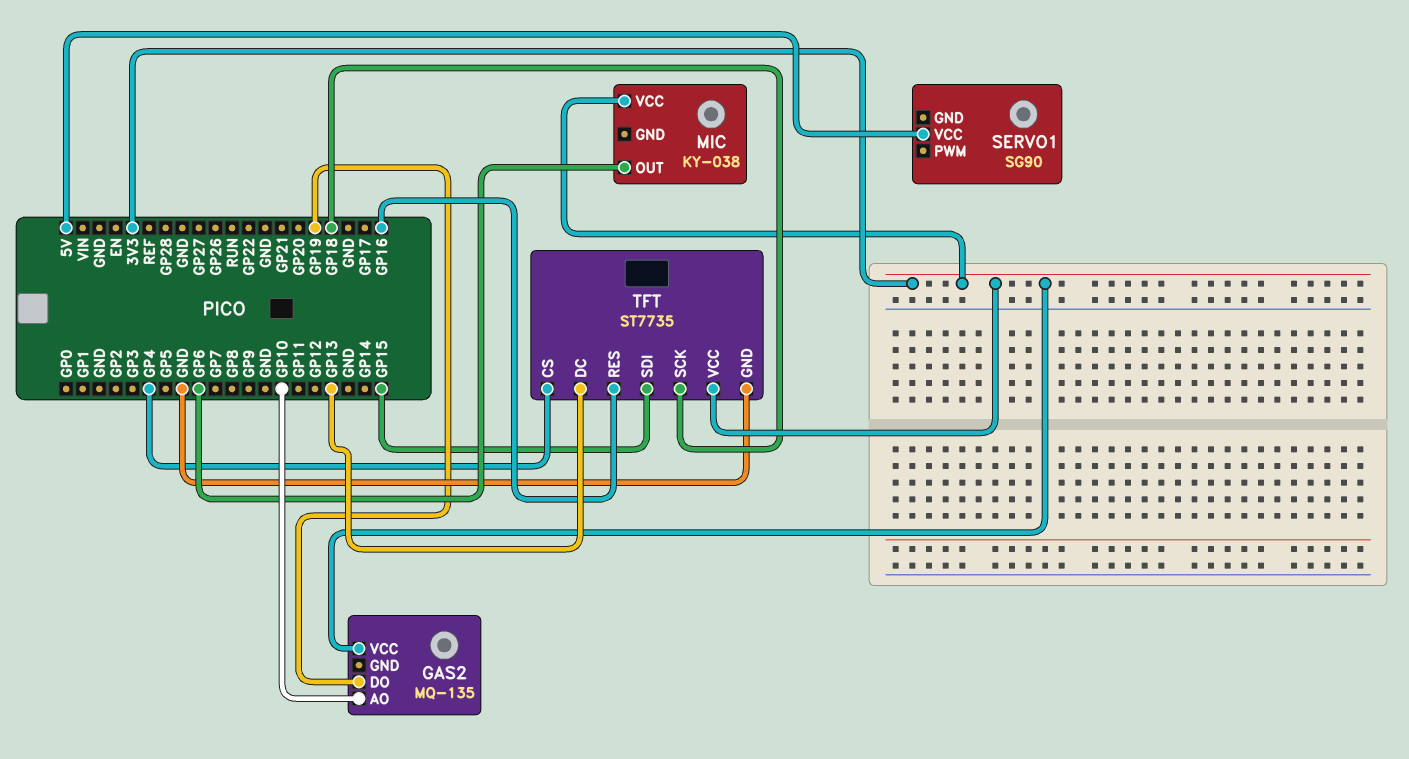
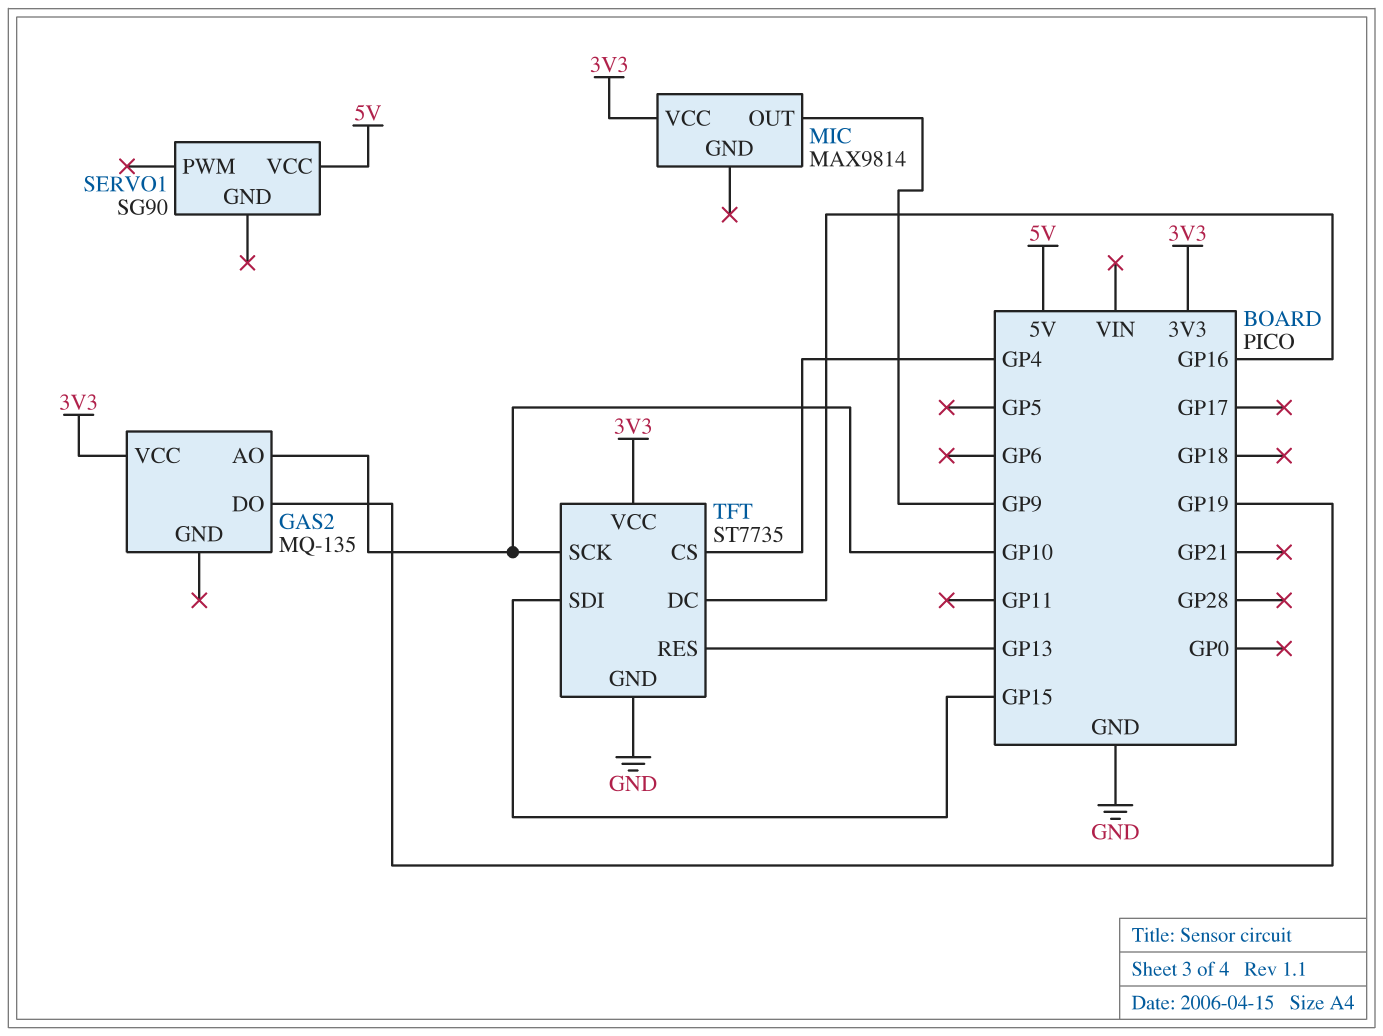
MIC: KY-038 -> MAX9814
MIC pin OUT: GP6 -> GP9
TFT pin DC: GP13 -> GP16
TFT pin RES: GP16 -> GP13
TFT pin SCK: GP18 -> GP10

